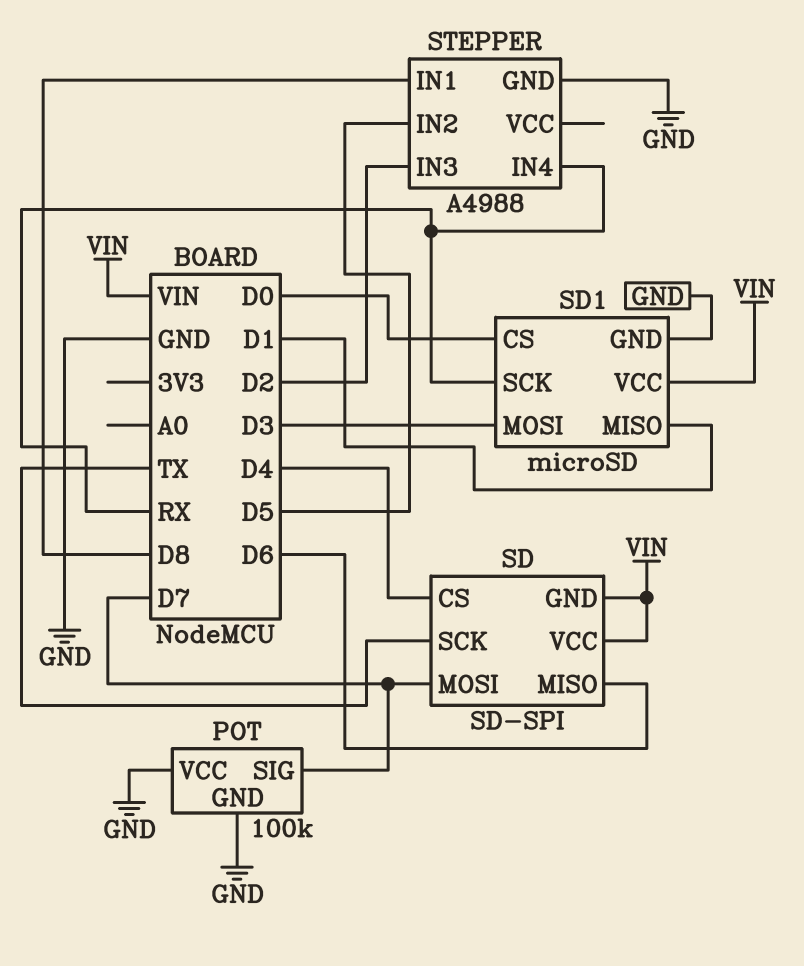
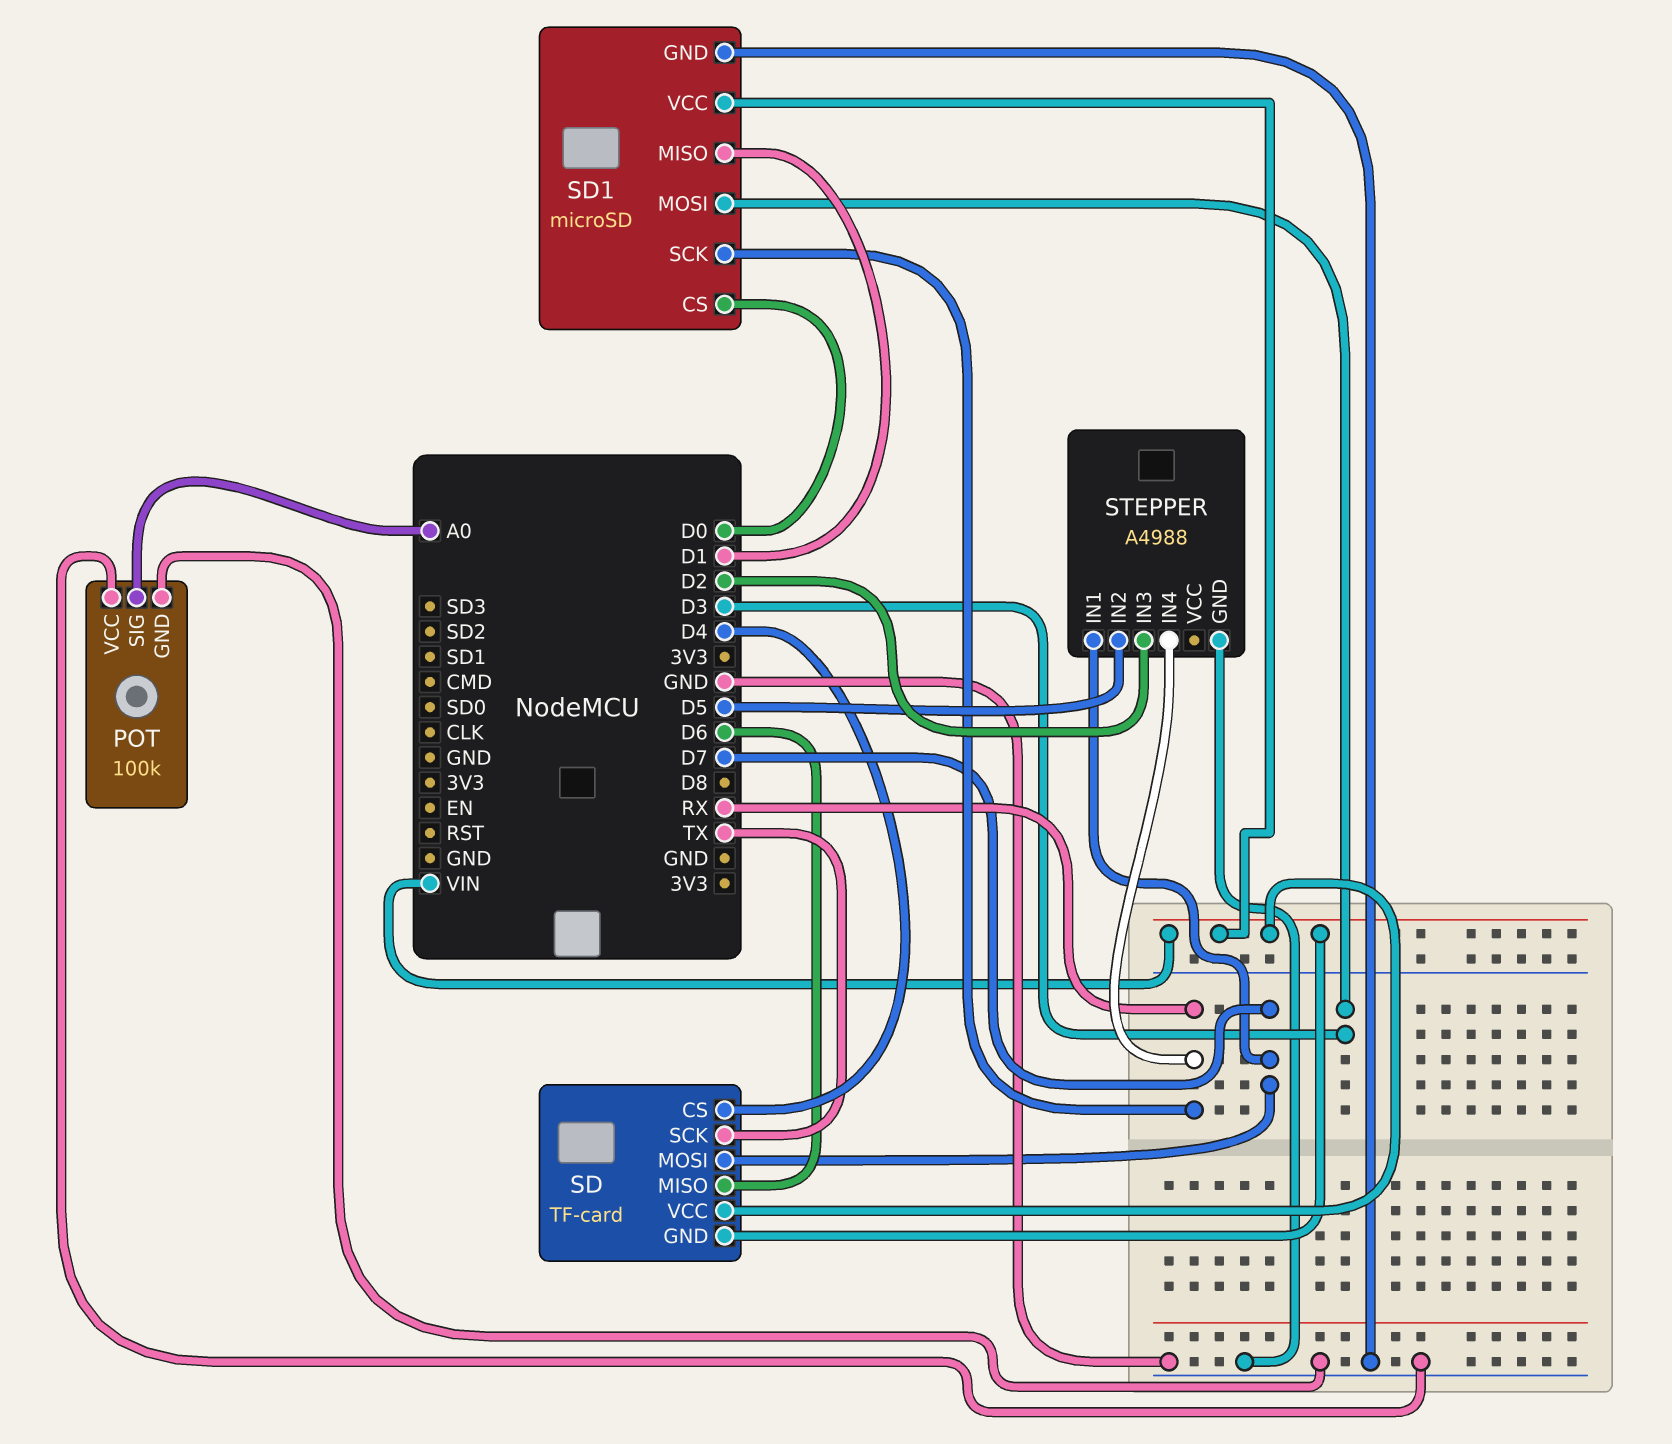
POT pin SIG: D7 -> A0
SD: SD-SPI -> TF-card
STEPPER pin IN1: D8 -> D7

